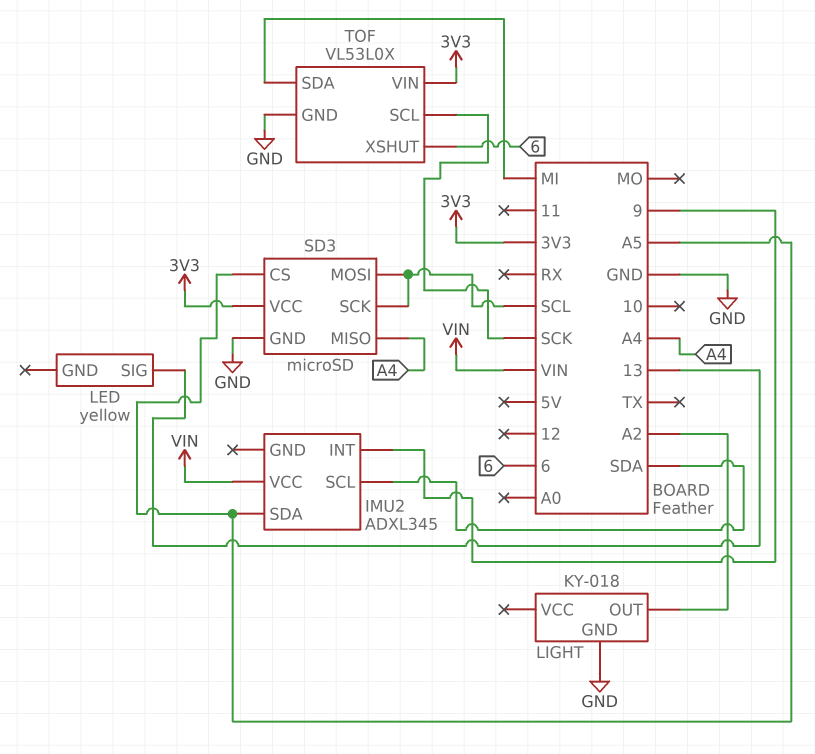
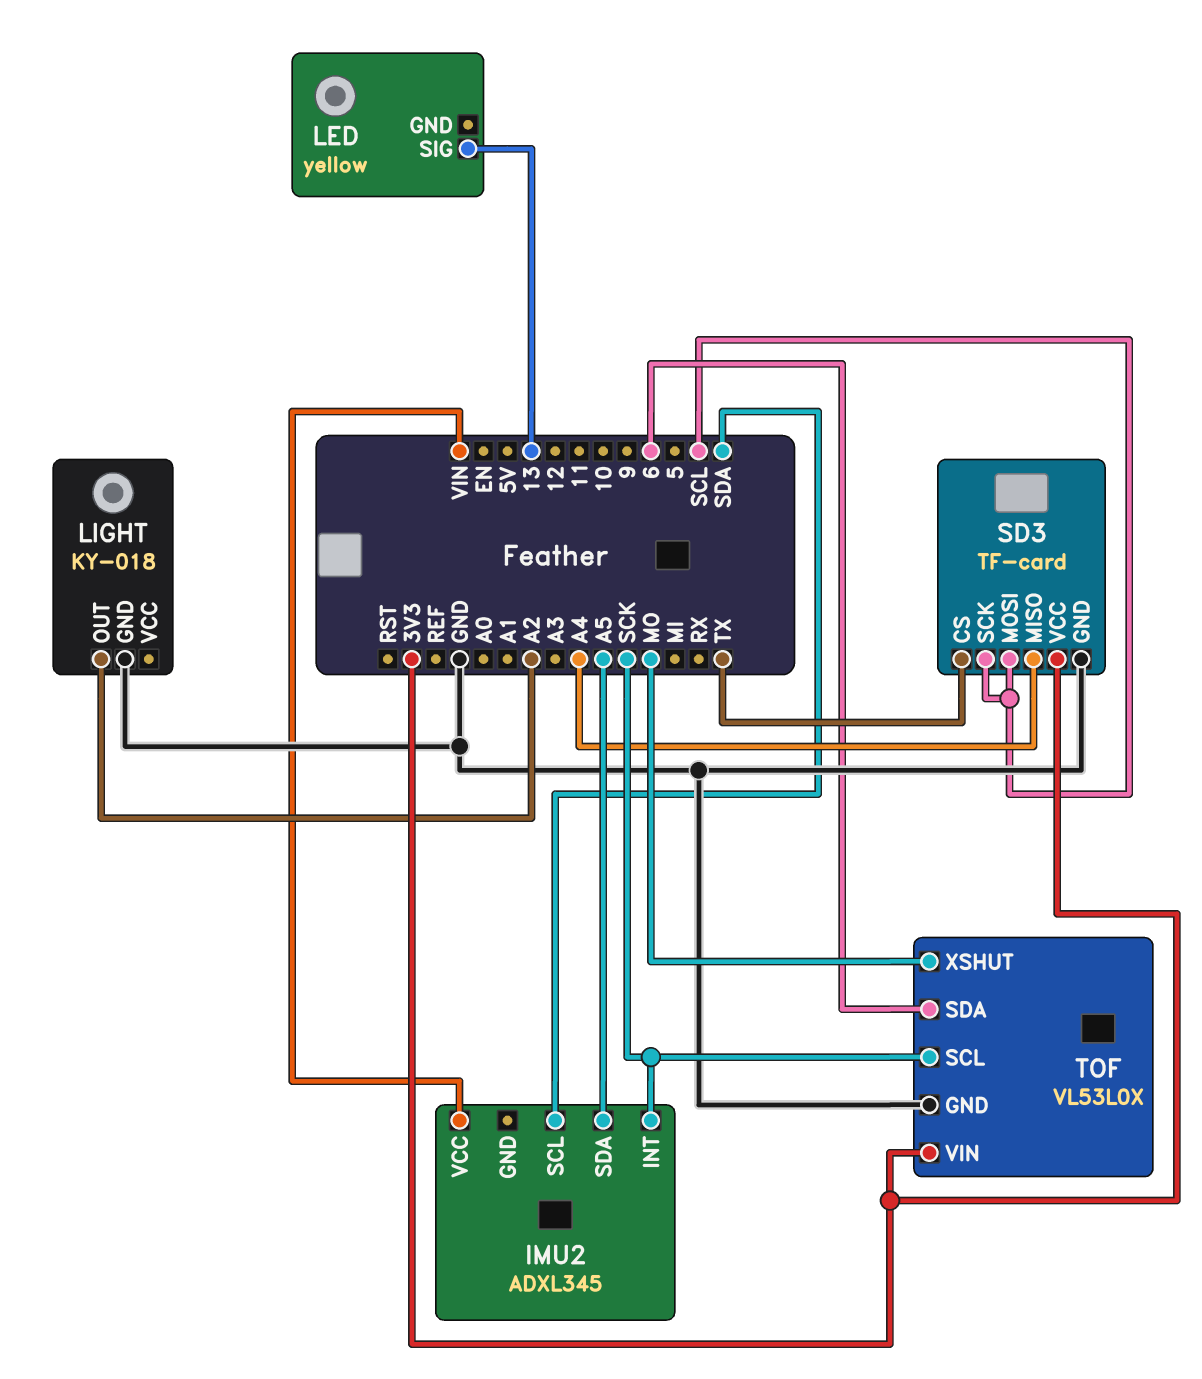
IMU2 pin INT: 9 -> SCK
SD3: microSD -> TF-card
SD3 pin CS: A5 -> TX
TOF pin SDA: MI -> 6
TOF pin XSHUT: 6 -> MO

